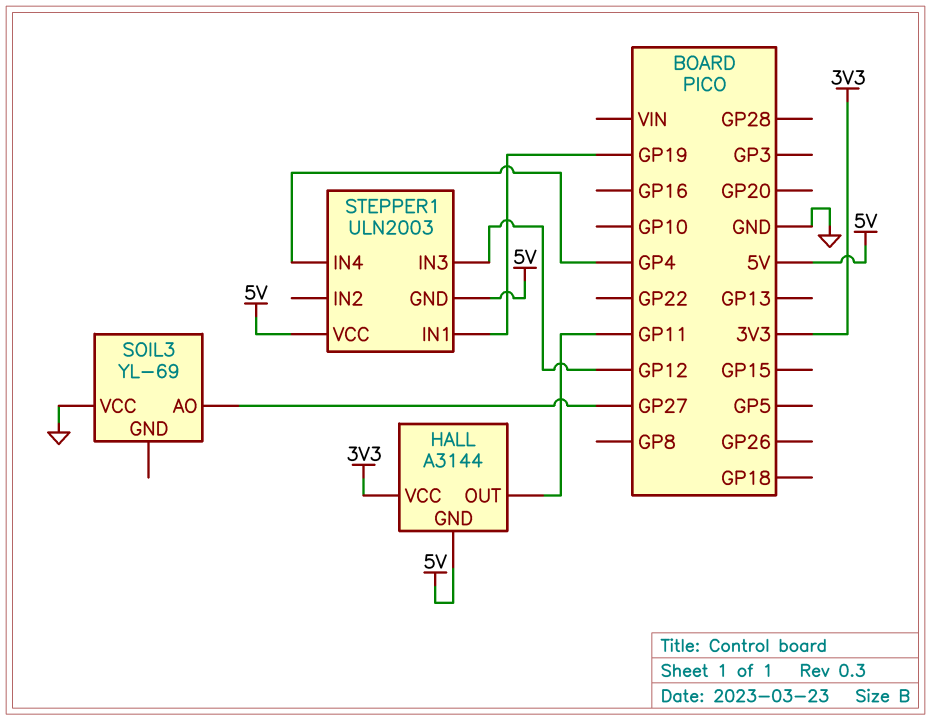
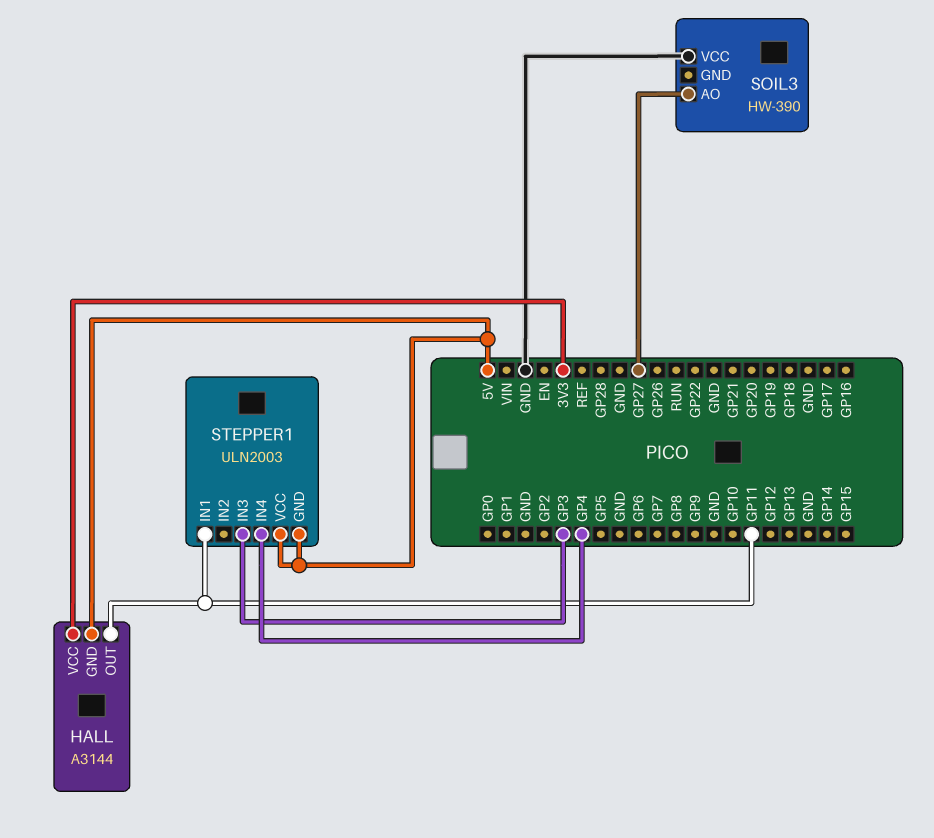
SOIL3: YL-69 -> HW-390
STEPPER1 pin IN1: GP19 -> GP11
STEPPER1 pin IN3: GP12 -> GP3

